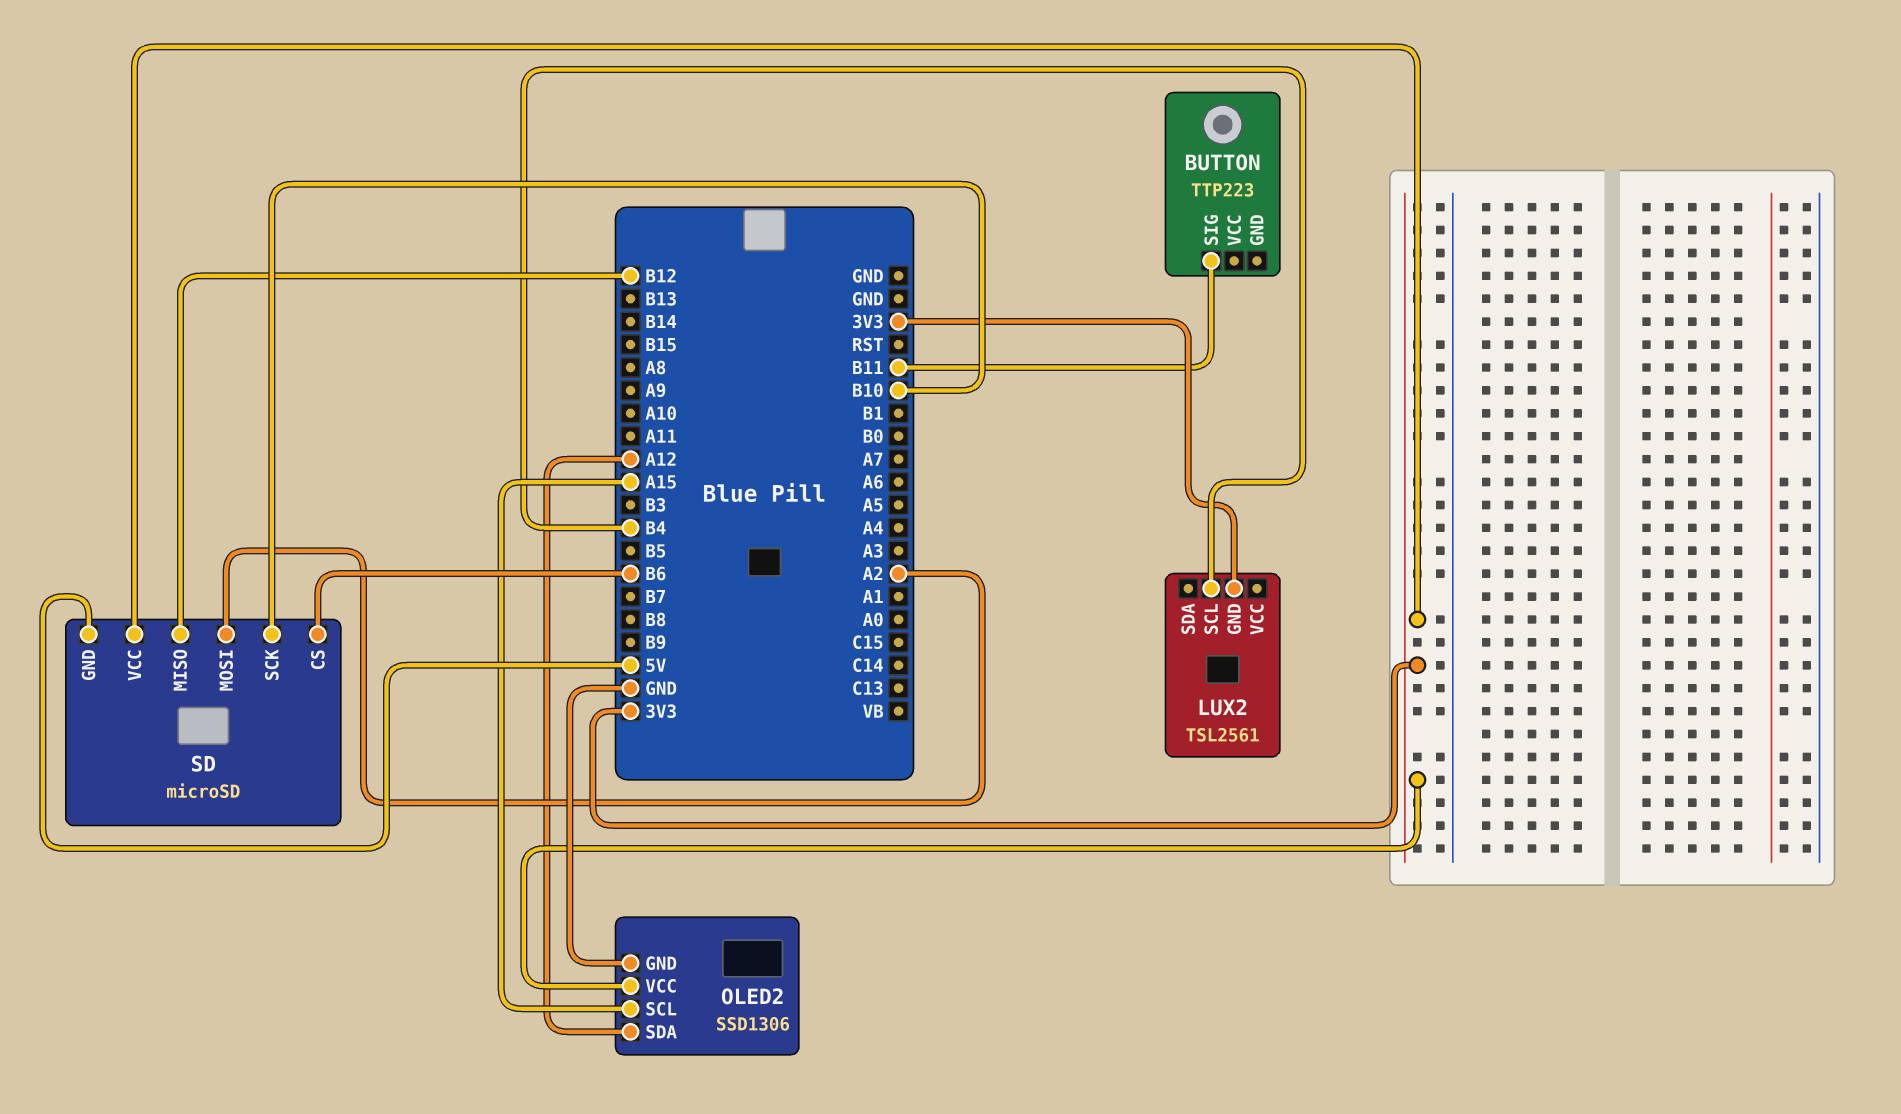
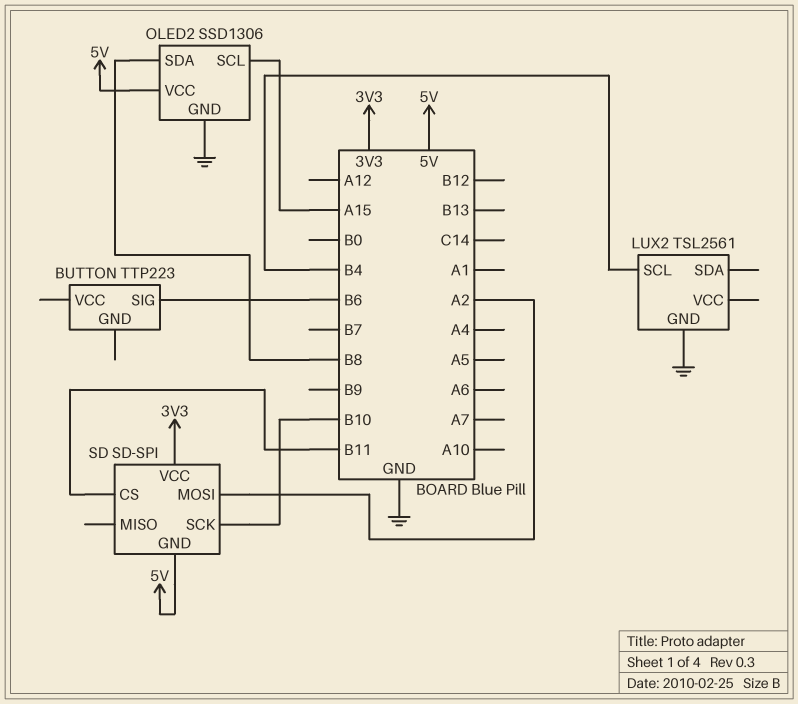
BUTTON pin SIG: B11 -> B6
LUX2 pin GND: 3V3 -> GND
OLED2 pin SDA: A12 -> B8
OLED2 pin VCC: 3V3 -> 5V
SD: microSD -> SD-SPI
SD pin CS: B6 -> B11
SD pin MISO: B12 -> none

